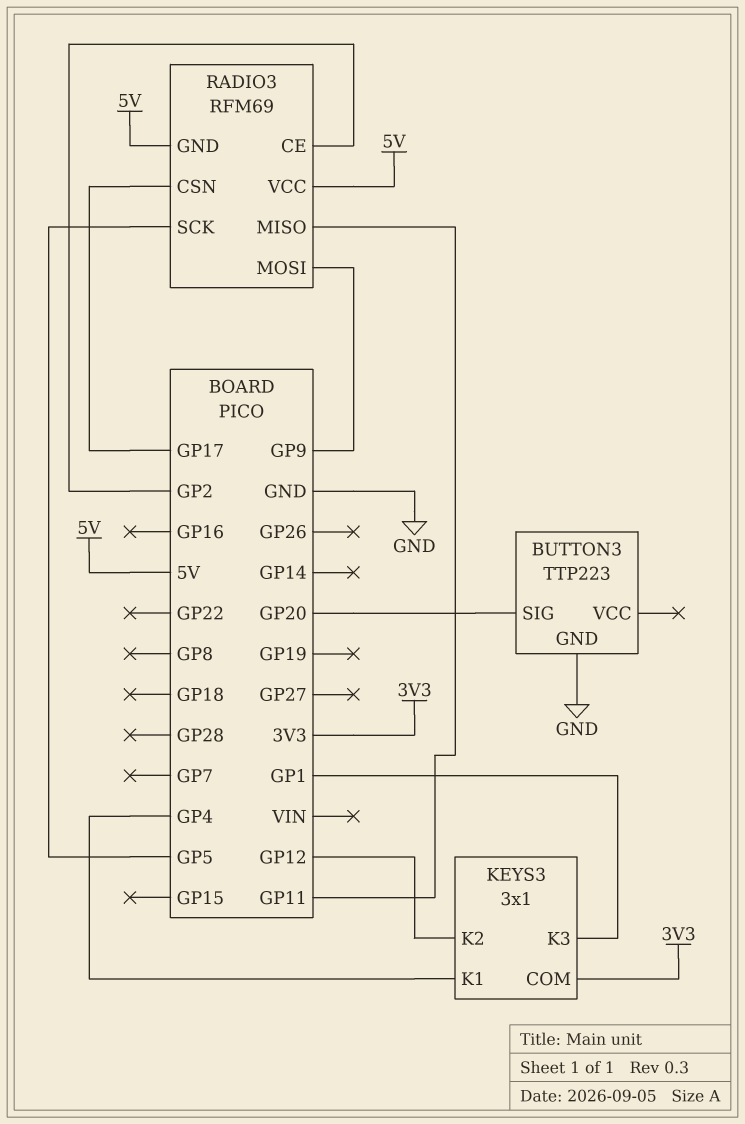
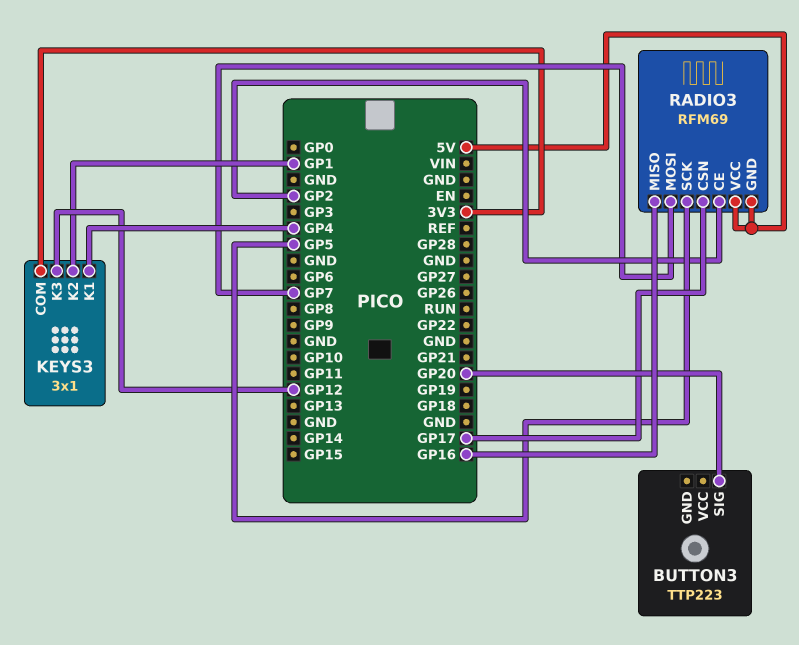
BUTTON3 pin GND: GND -> none
KEYS3 pin K2: GP12 -> GP1
KEYS3 pin K3: GP1 -> GP12
RADIO3 pin MISO: GP11 -> GP16
RADIO3 pin MOSI: GP9 -> GP7

